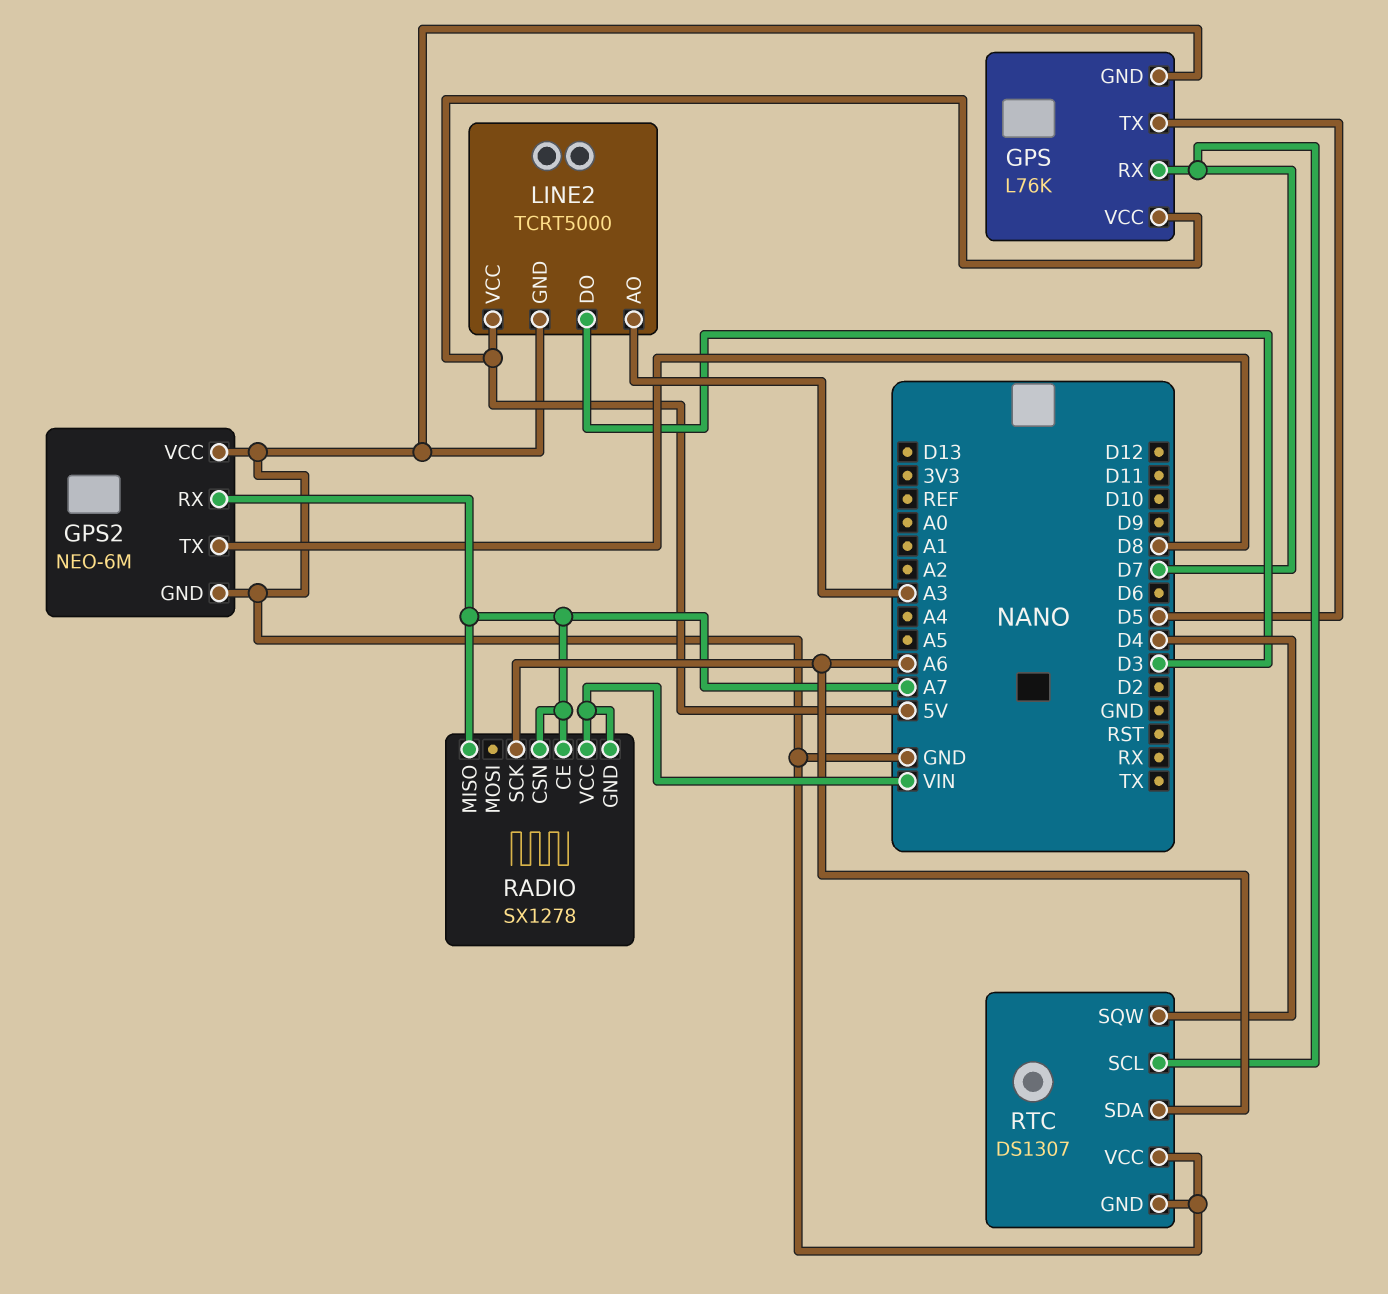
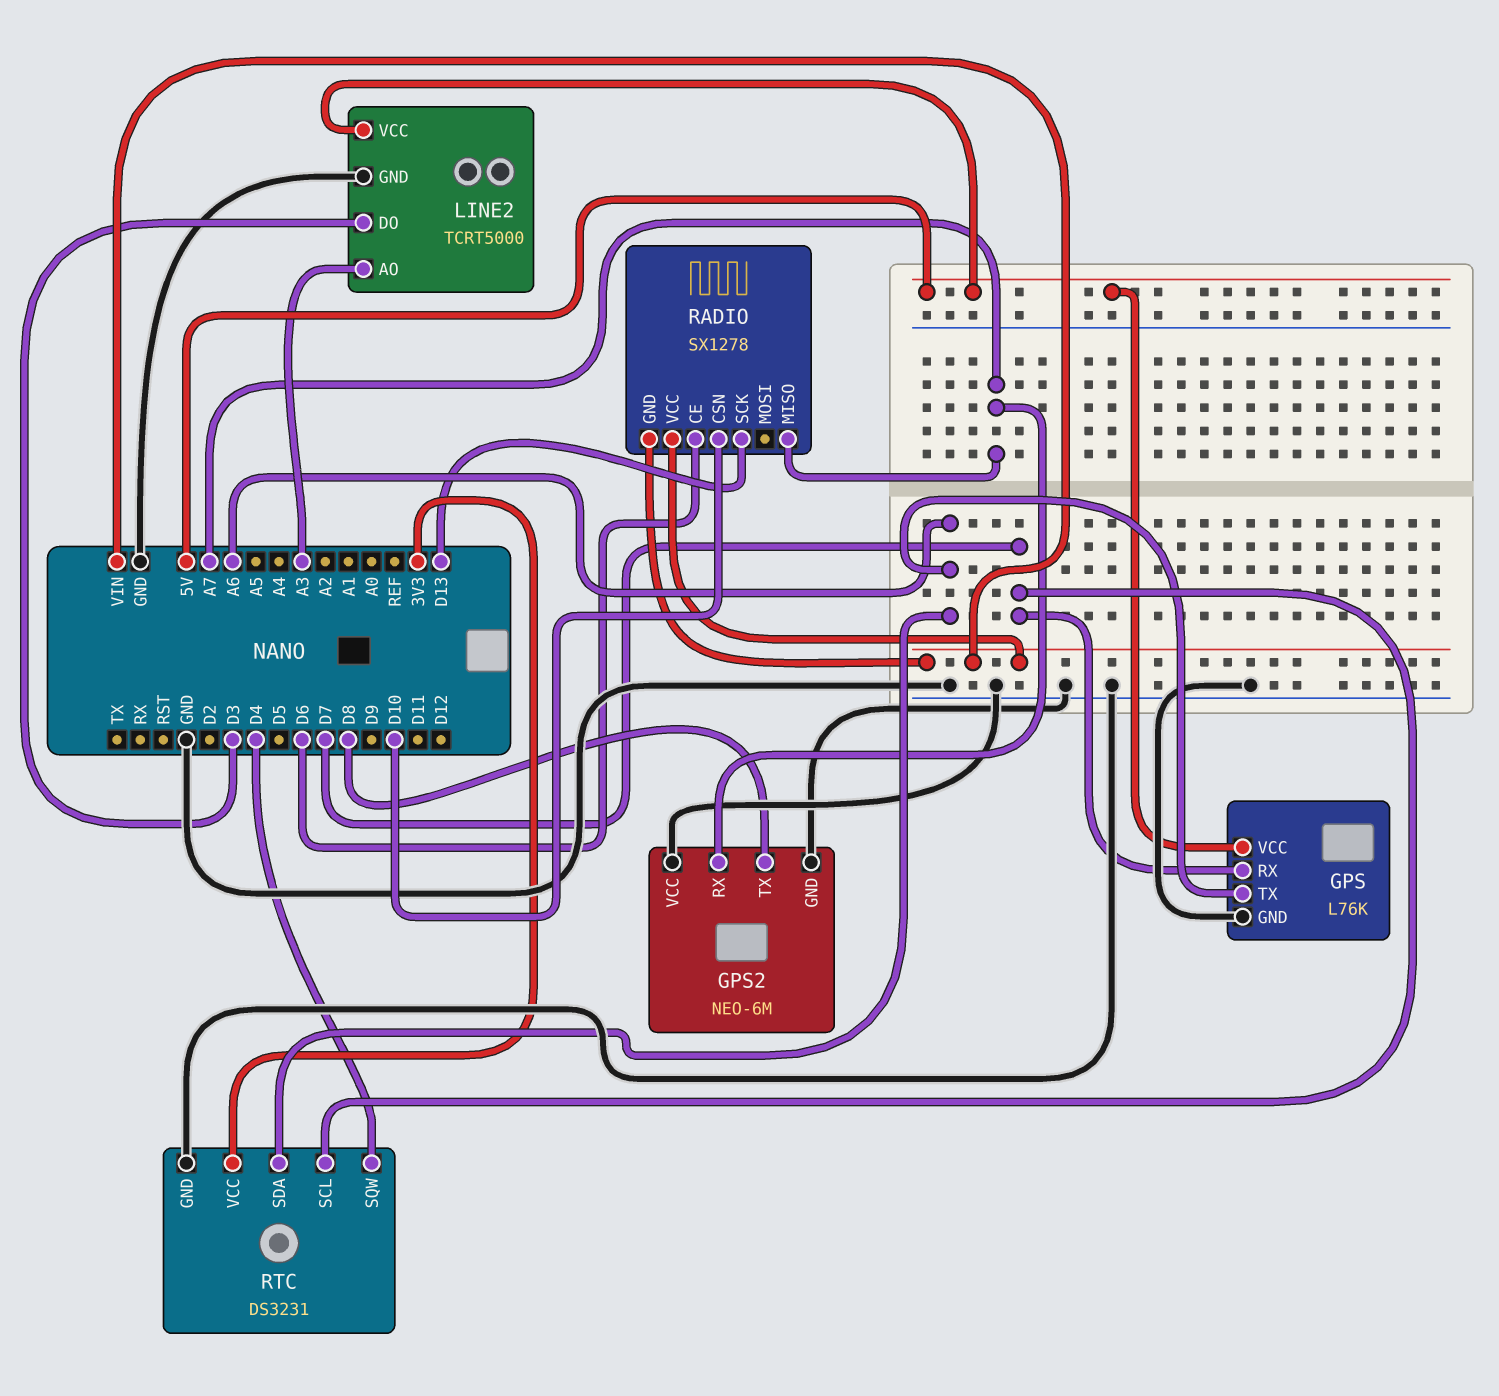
GPS pin TX: D5 -> A6
RADIO pin CE: A7 -> D6
RADIO pin CSN: A7 -> D10
RADIO pin SCK: A6 -> D13
RTC: DS1307 -> DS3231
RTC pin VCC: GND -> 3V3

